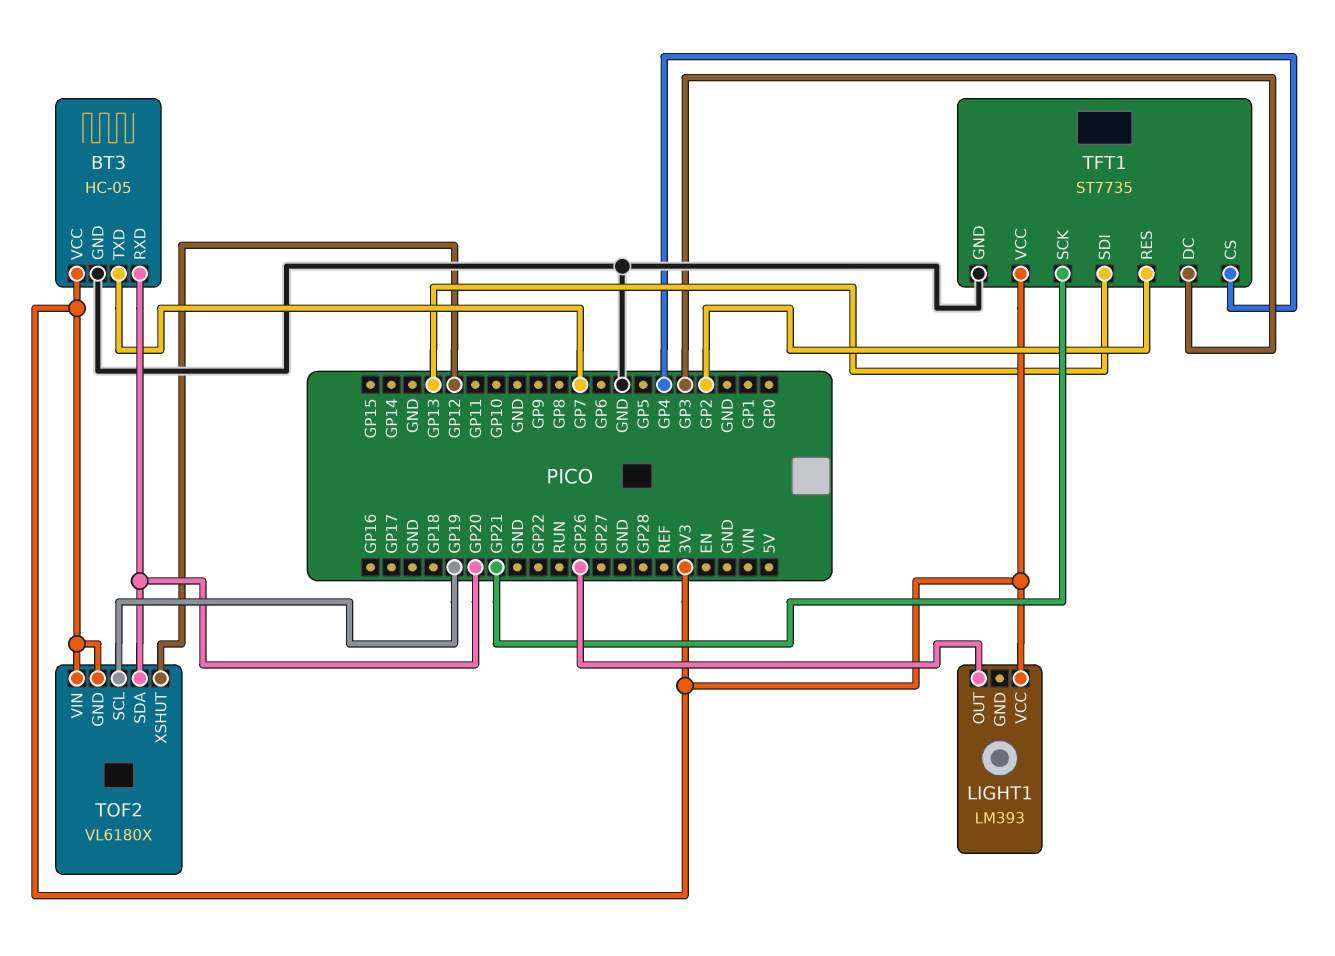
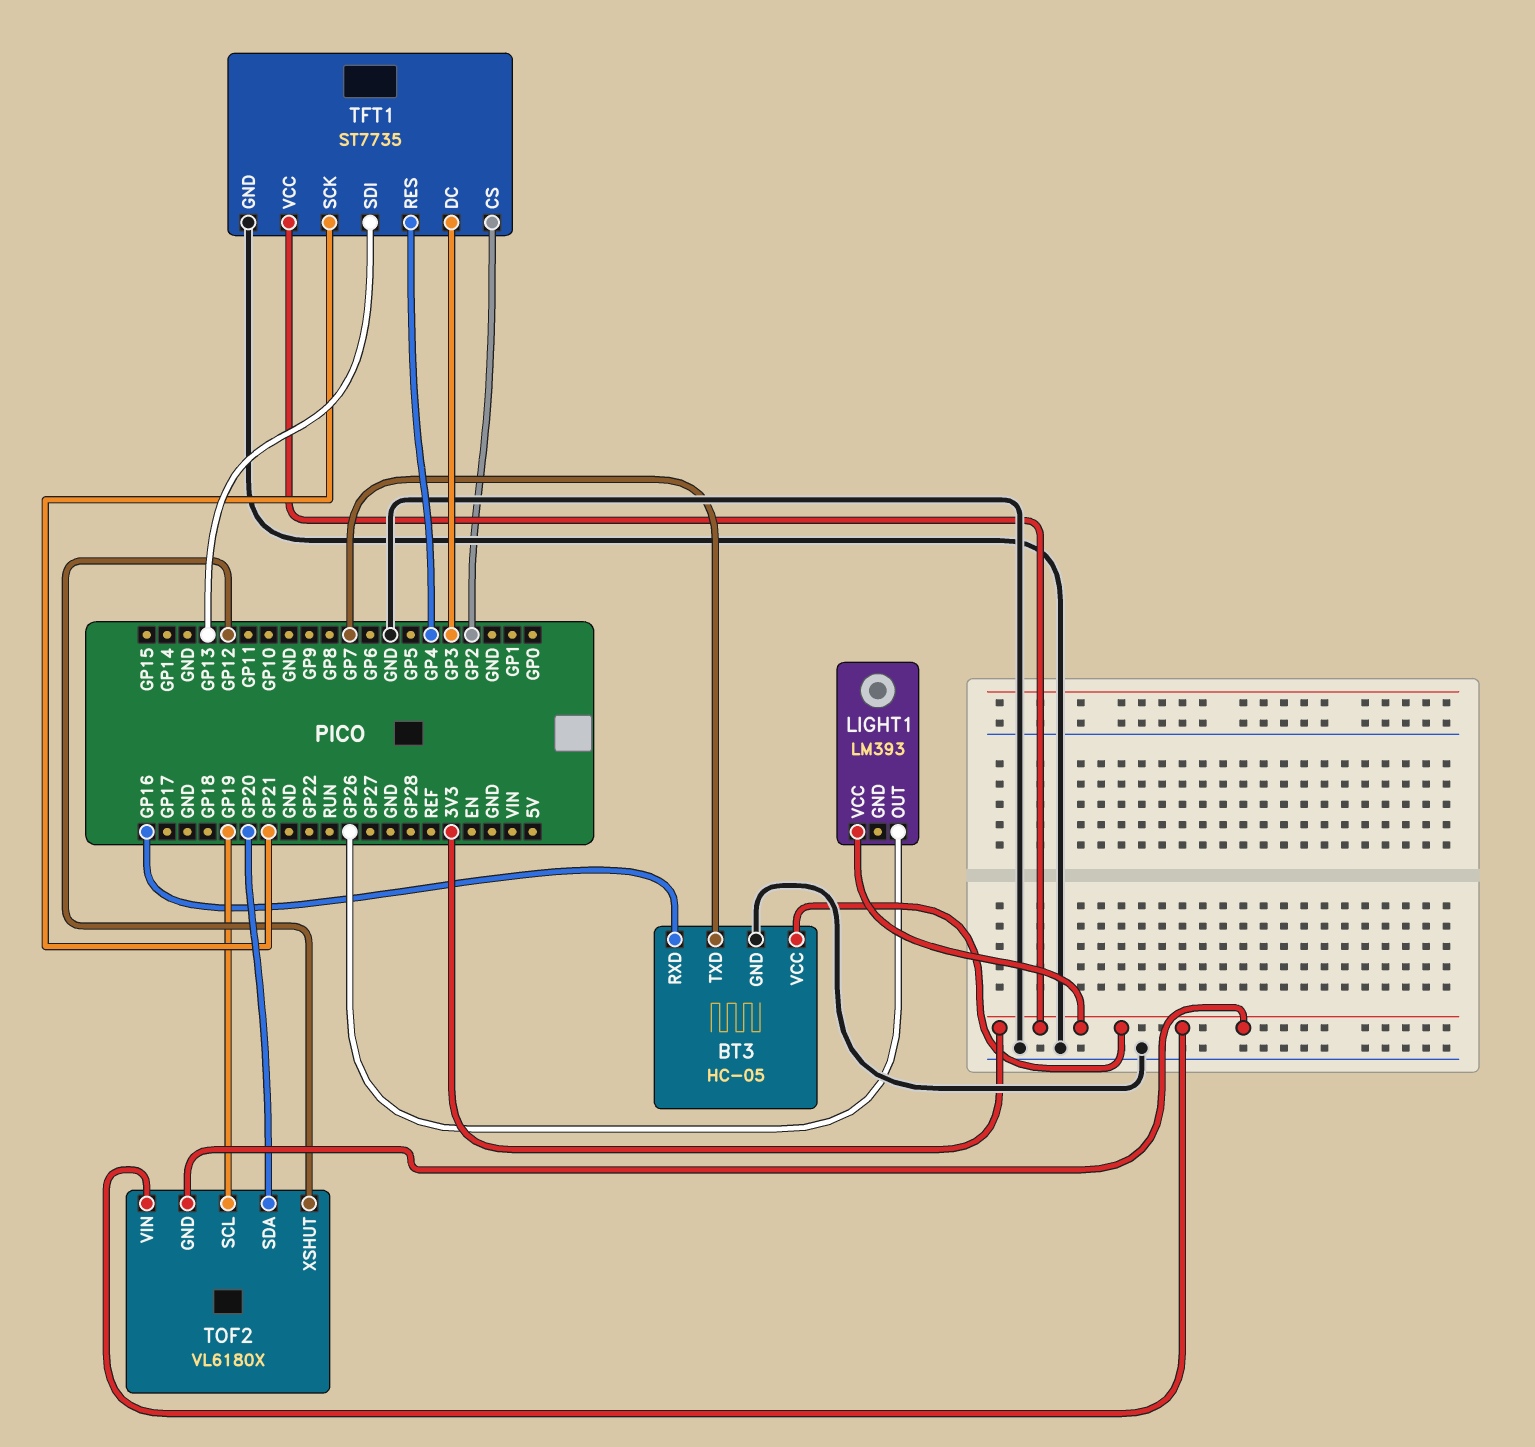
BT3 pin RXD: GP20 -> GP16
TFT1 pin CS: GP4 -> GP2
TFT1 pin RES: GP2 -> GP4

